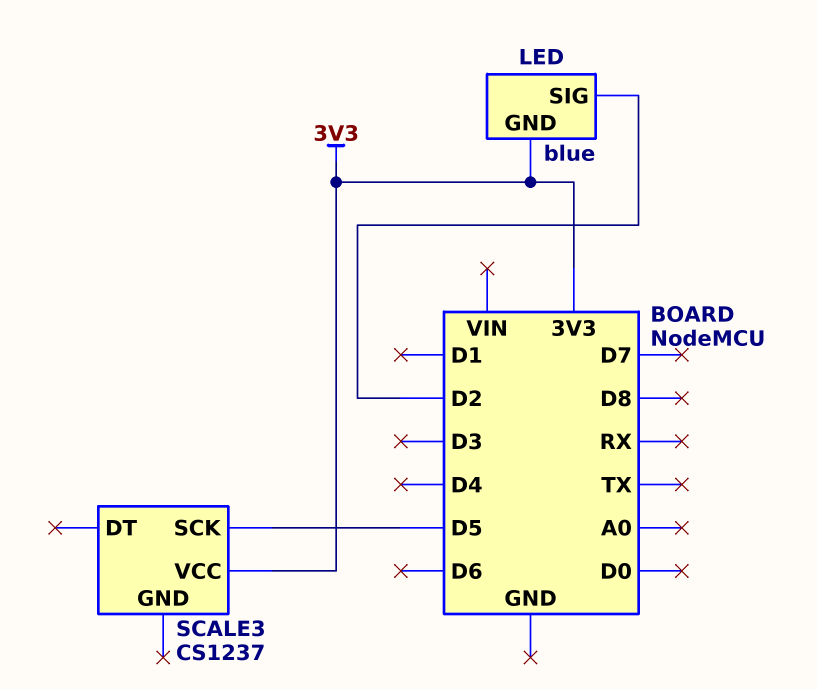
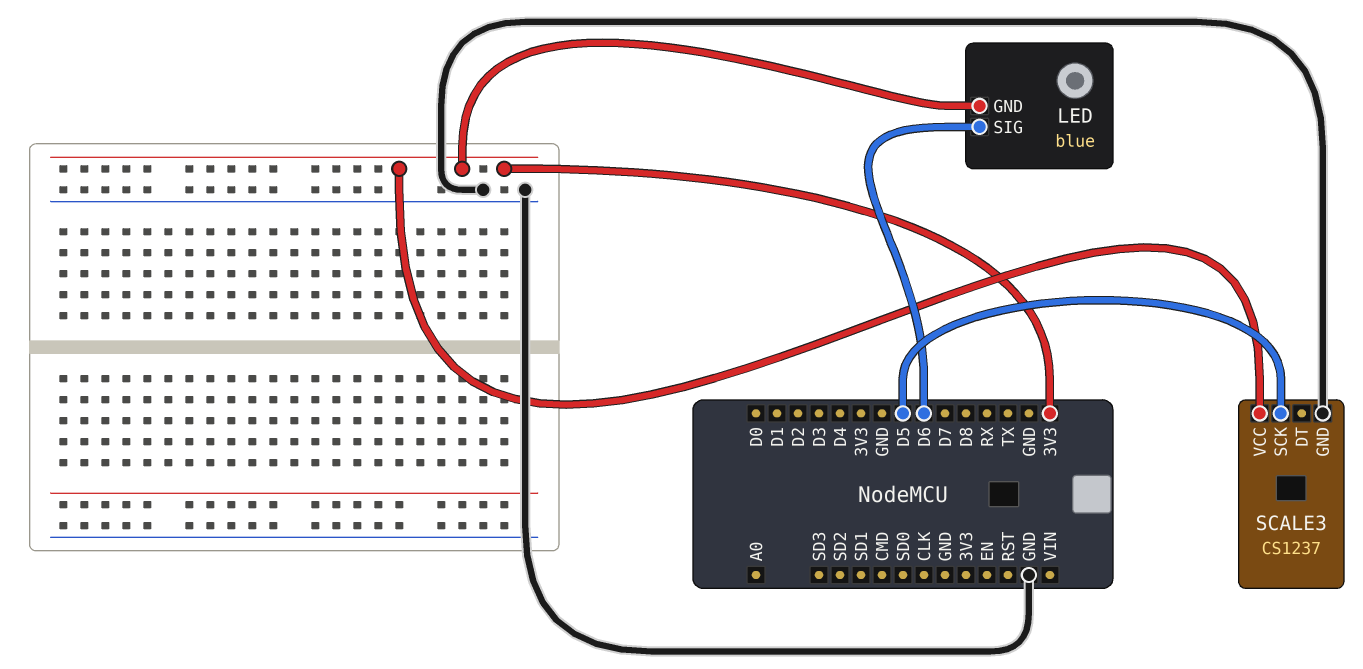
LED pin SIG: D2 -> D6
SCALE3 pin GND: none -> GND

